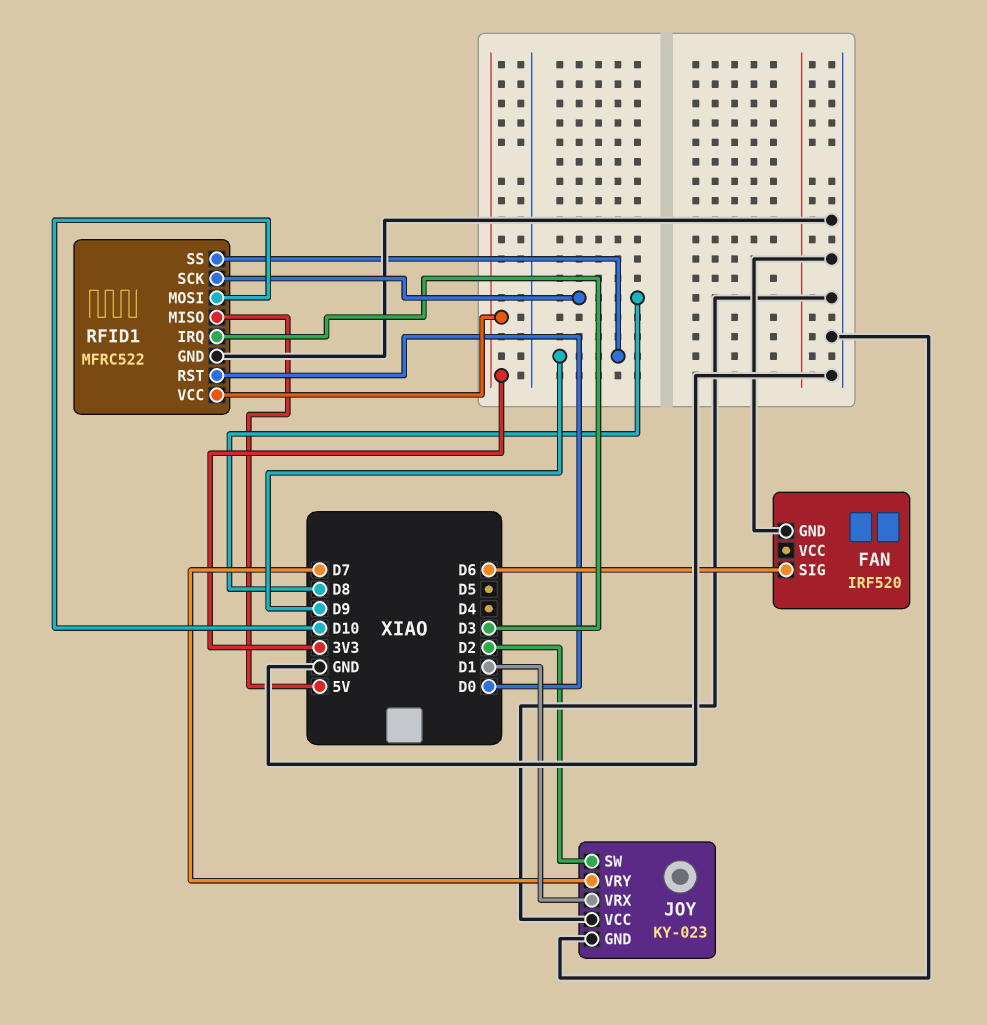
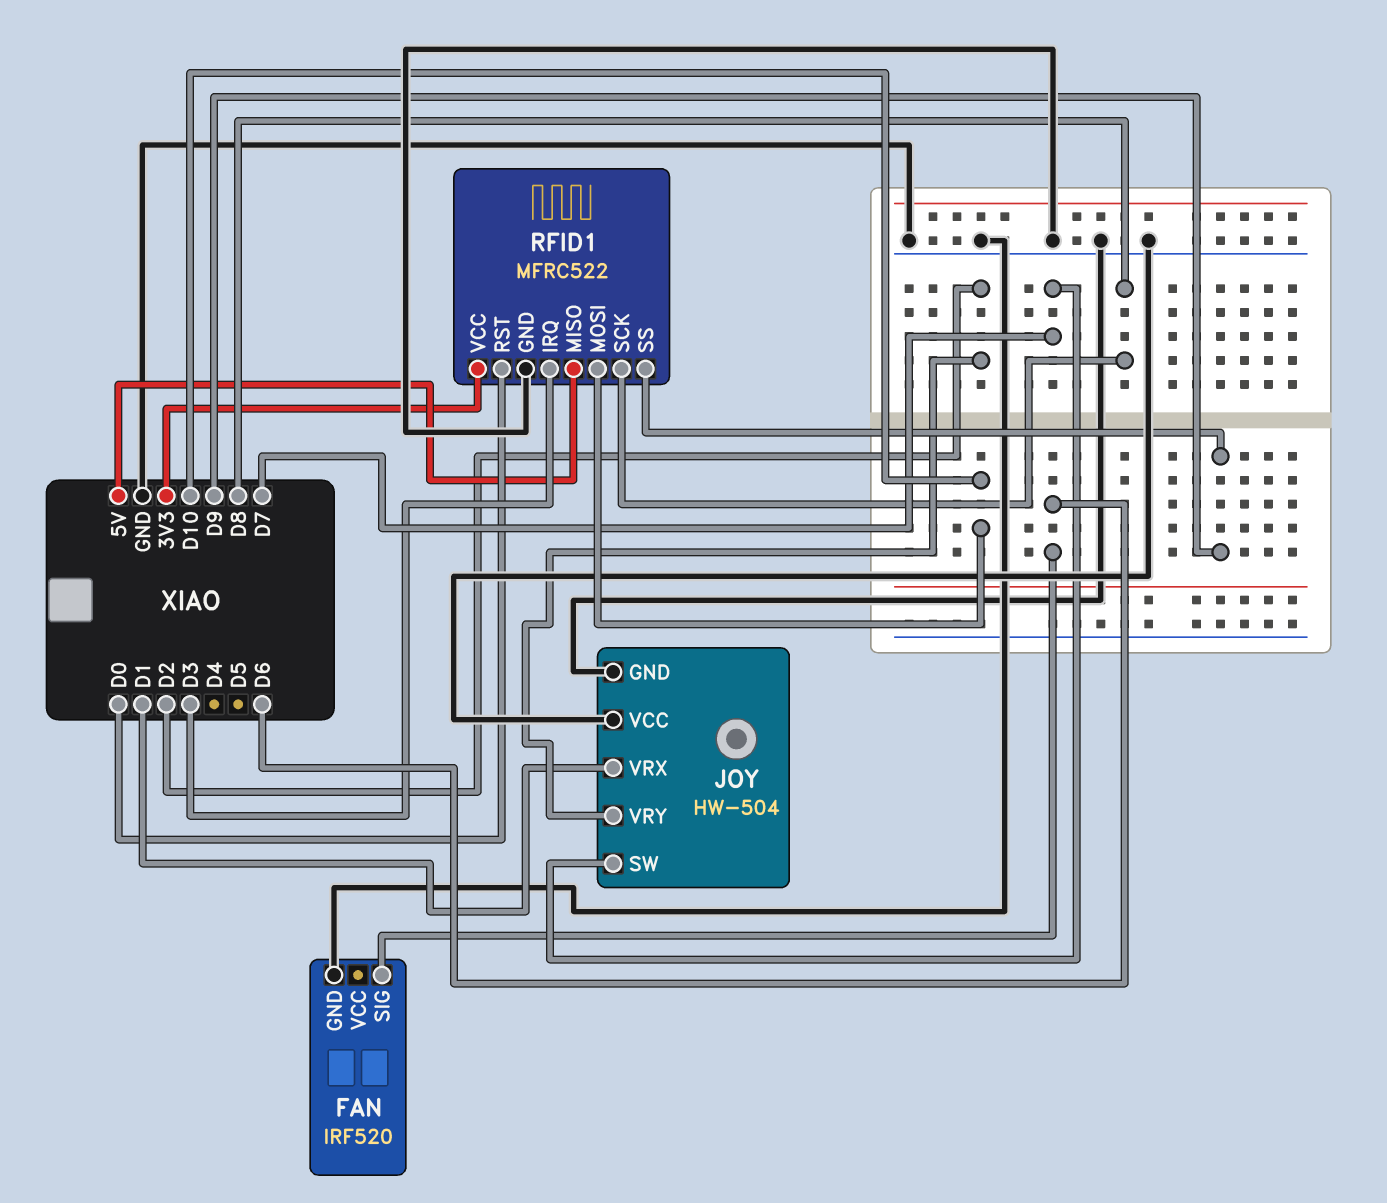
JOY: KY-023 -> HW-504
JOY pin SW: D2 -> D7
JOY pin VRY: D7 -> D2

